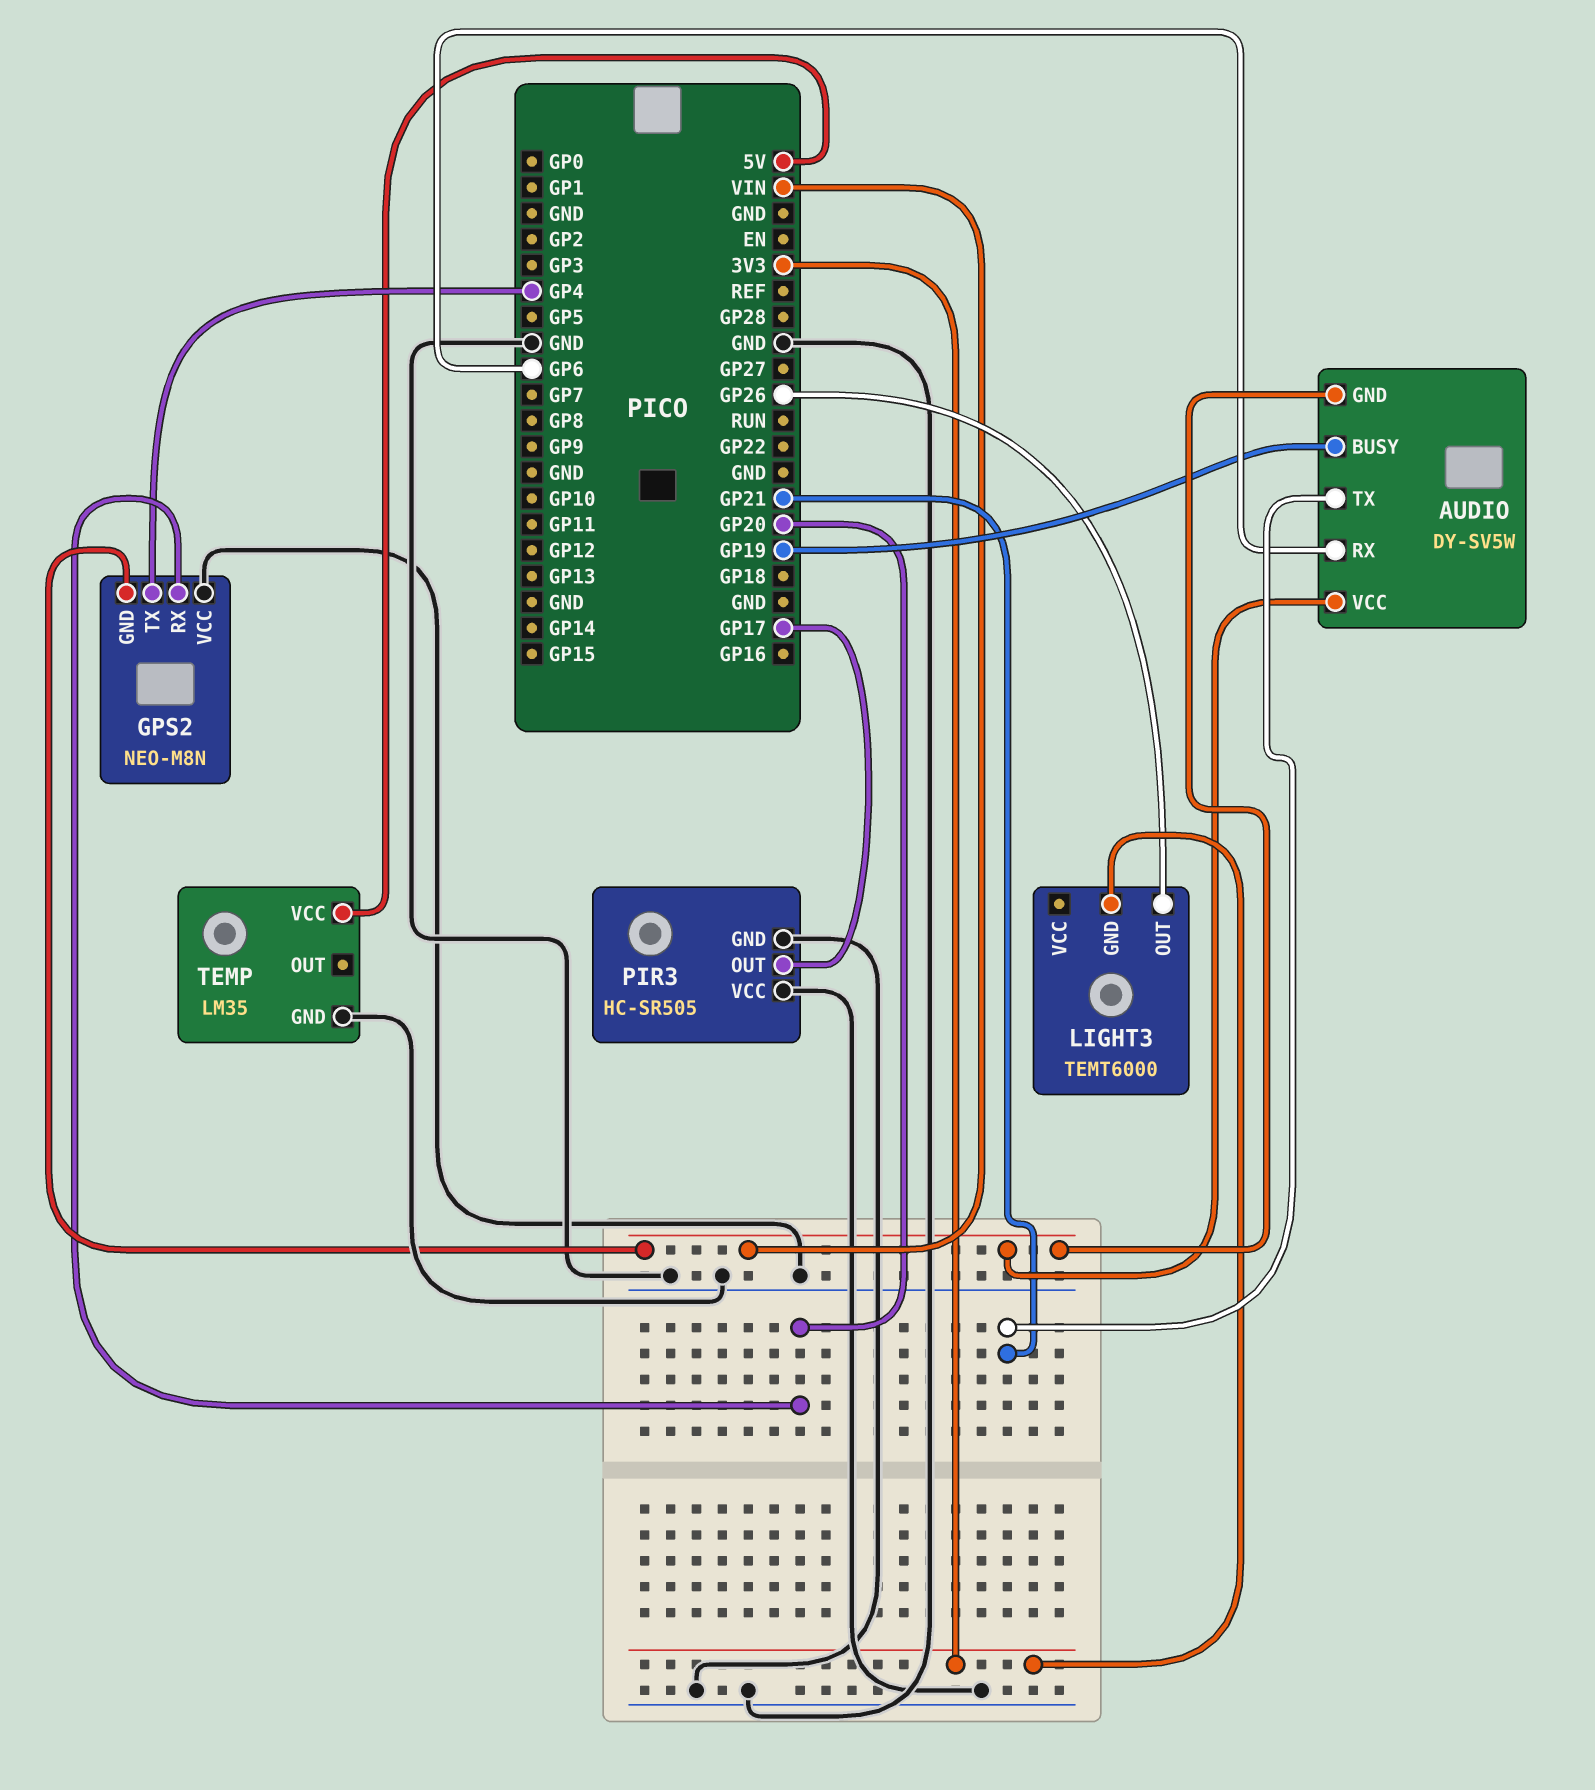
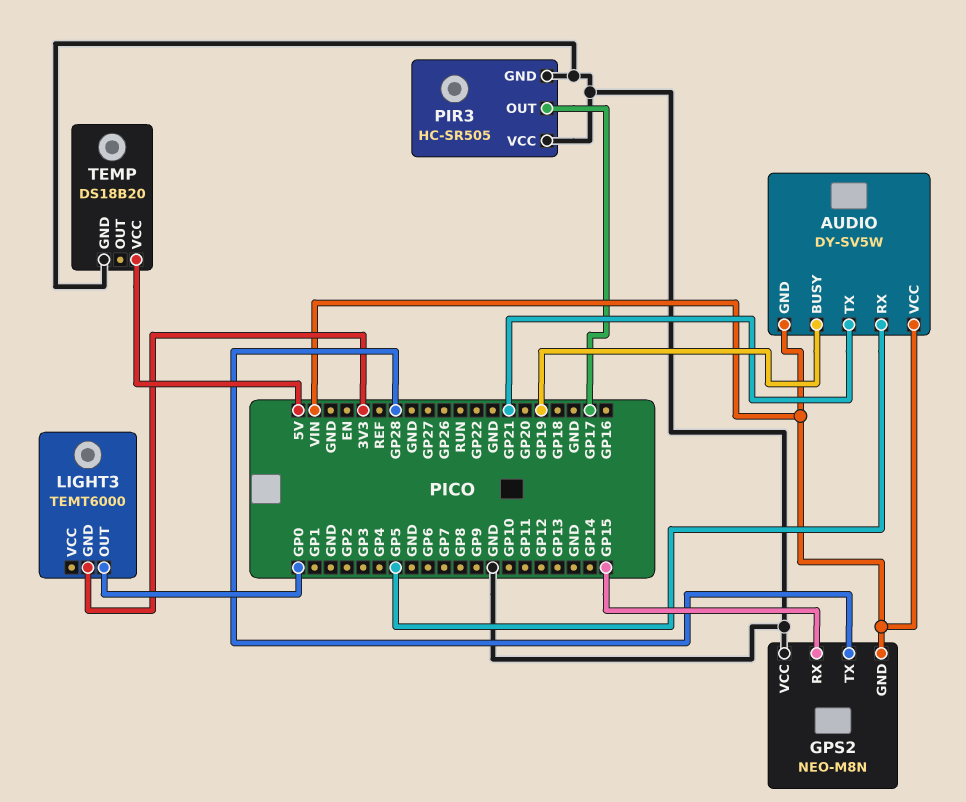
AUDIO pin RX: GP6 -> GP5
GPS2 pin RX: GP20 -> GP15
GPS2 pin TX: GP4 -> GP28
LIGHT3 pin OUT: GP26 -> GP0
TEMP: LM35 -> DS18B20

